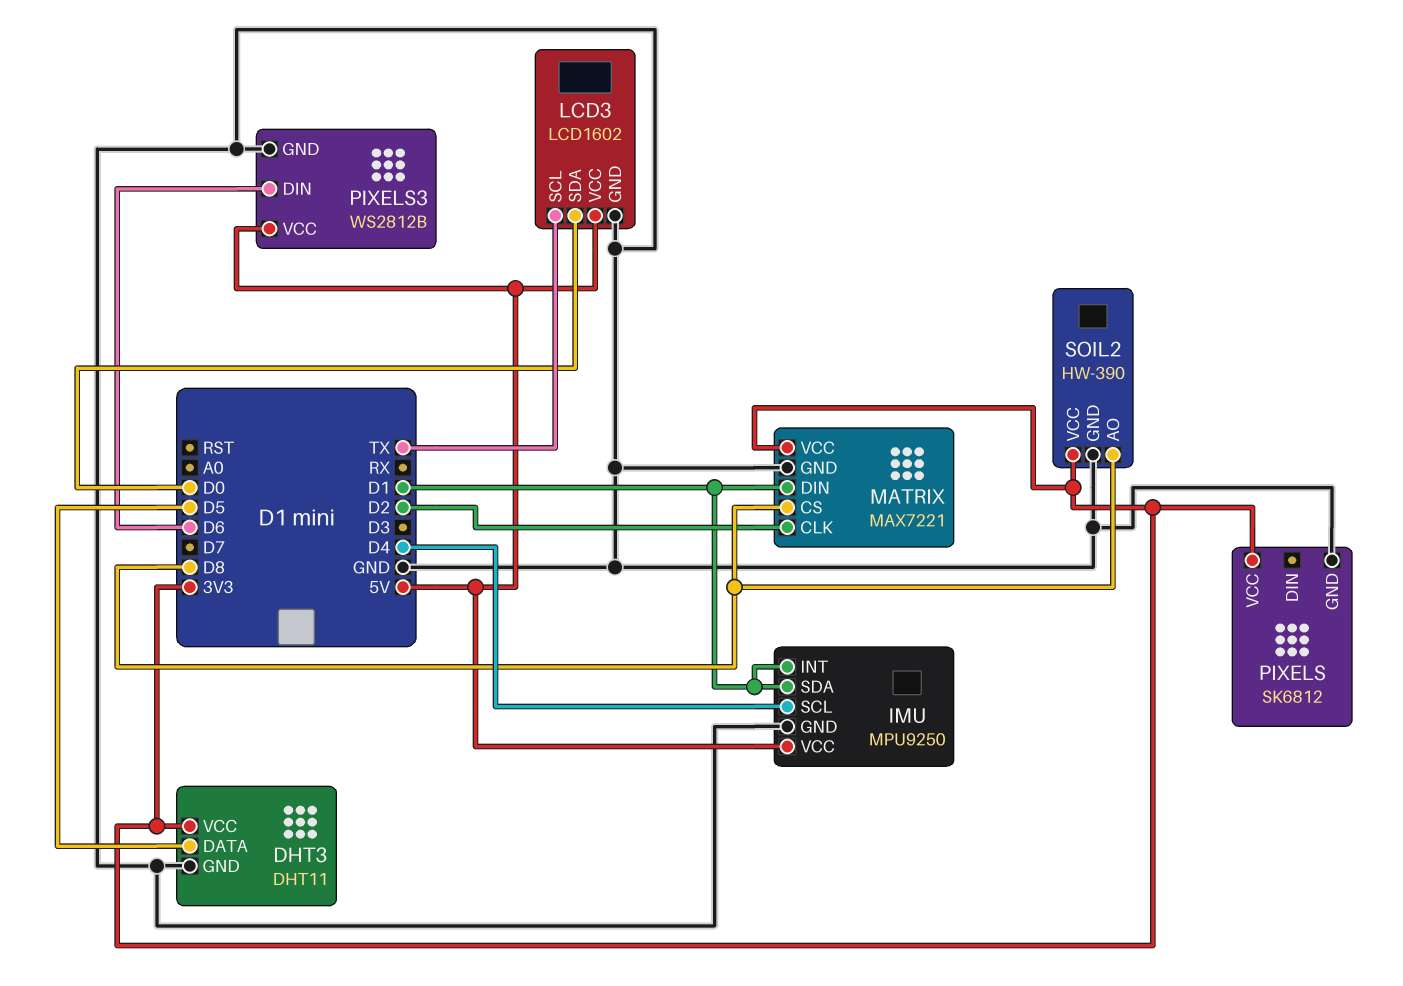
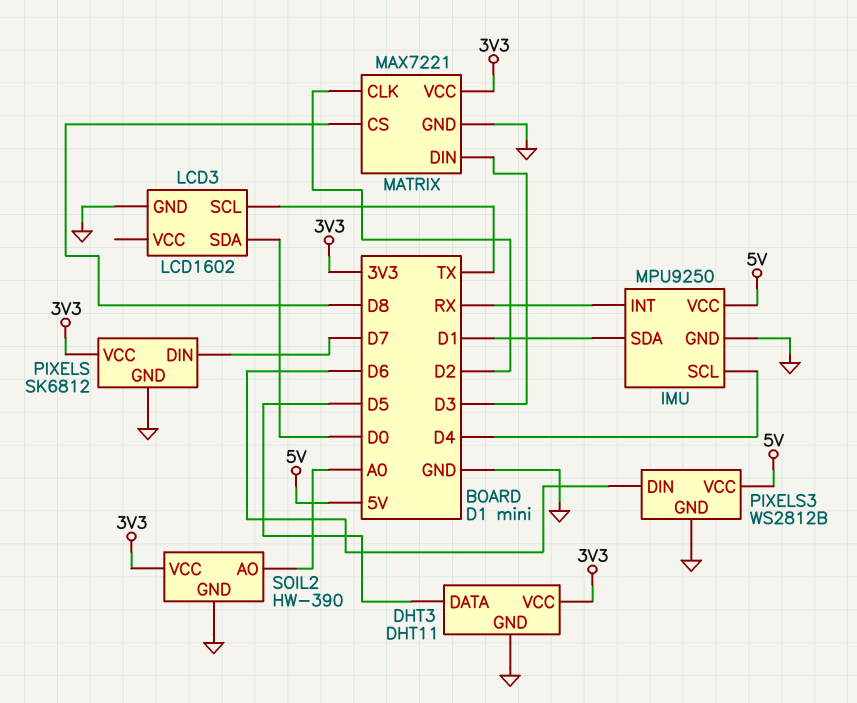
IMU pin INT: D1 -> RX
LCD3 pin VCC: 5V -> none
MATRIX pin DIN: D1 -> D3
PIXELS pin DIN: none -> D7
SOIL2 pin AO: D8 -> A0

